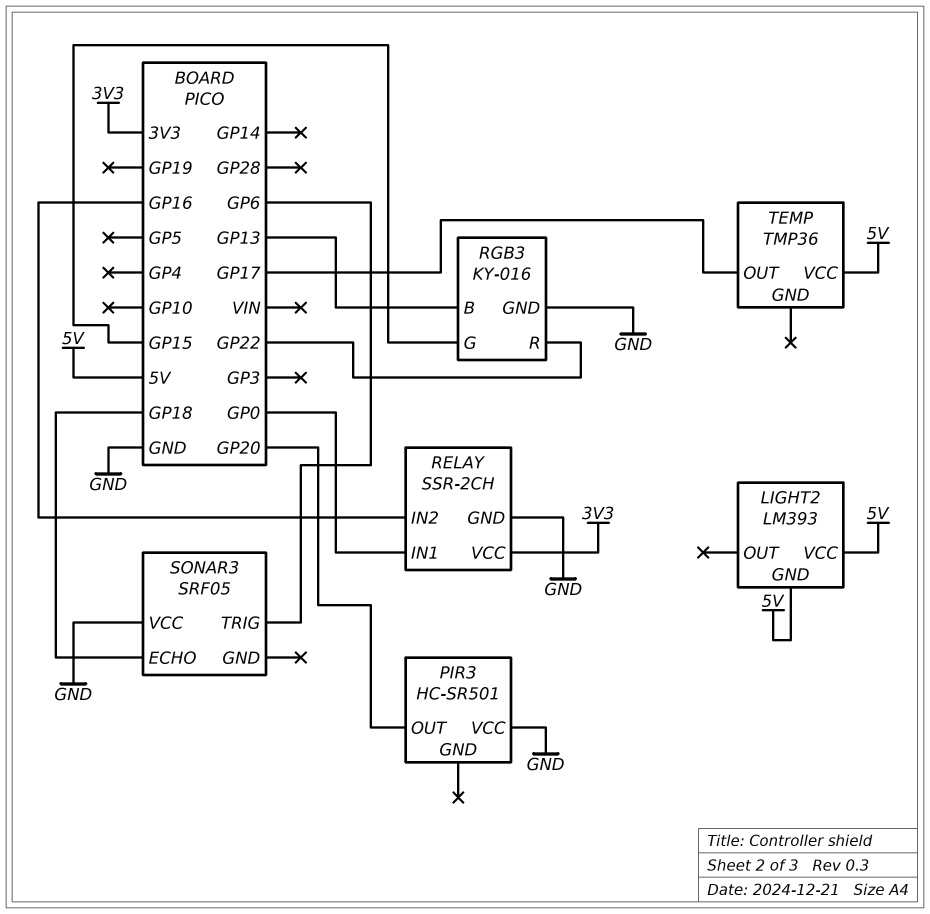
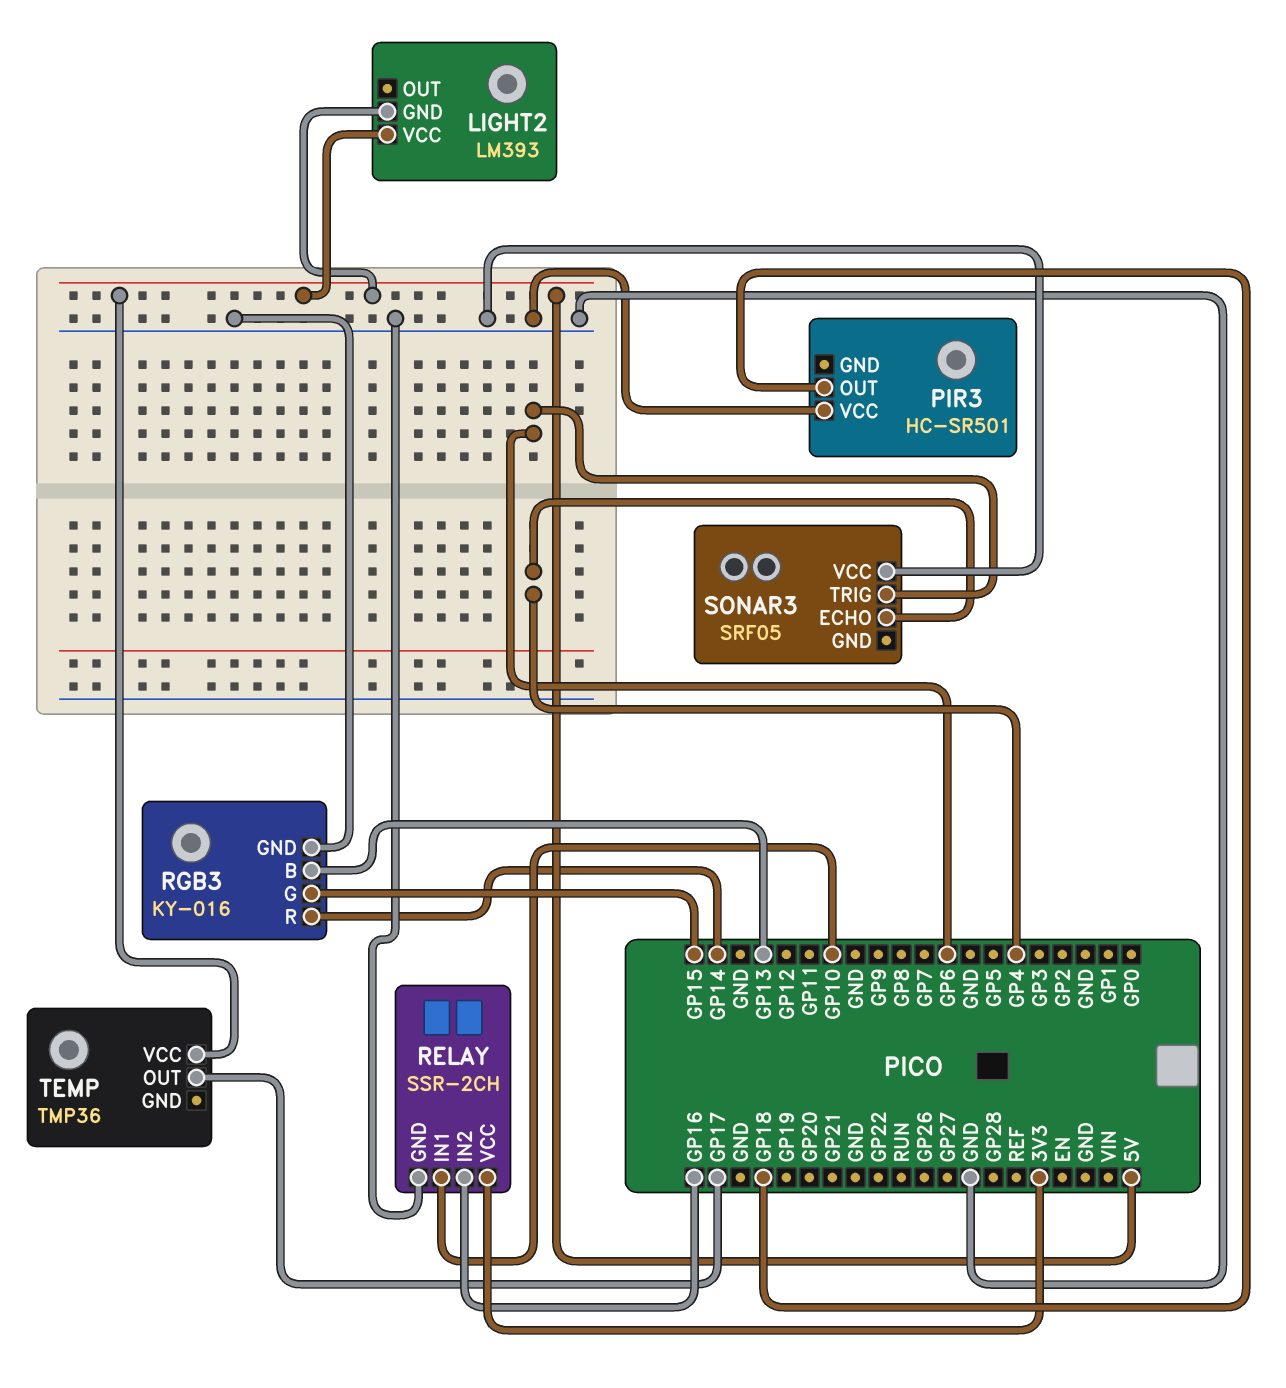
PIR3 pin OUT: GP20 -> GP18
RELAY pin IN1: GP0 -> GP10
RGB3 pin R: GP22 -> GP14
SONAR3 pin ECHO: GP18 -> GP4

